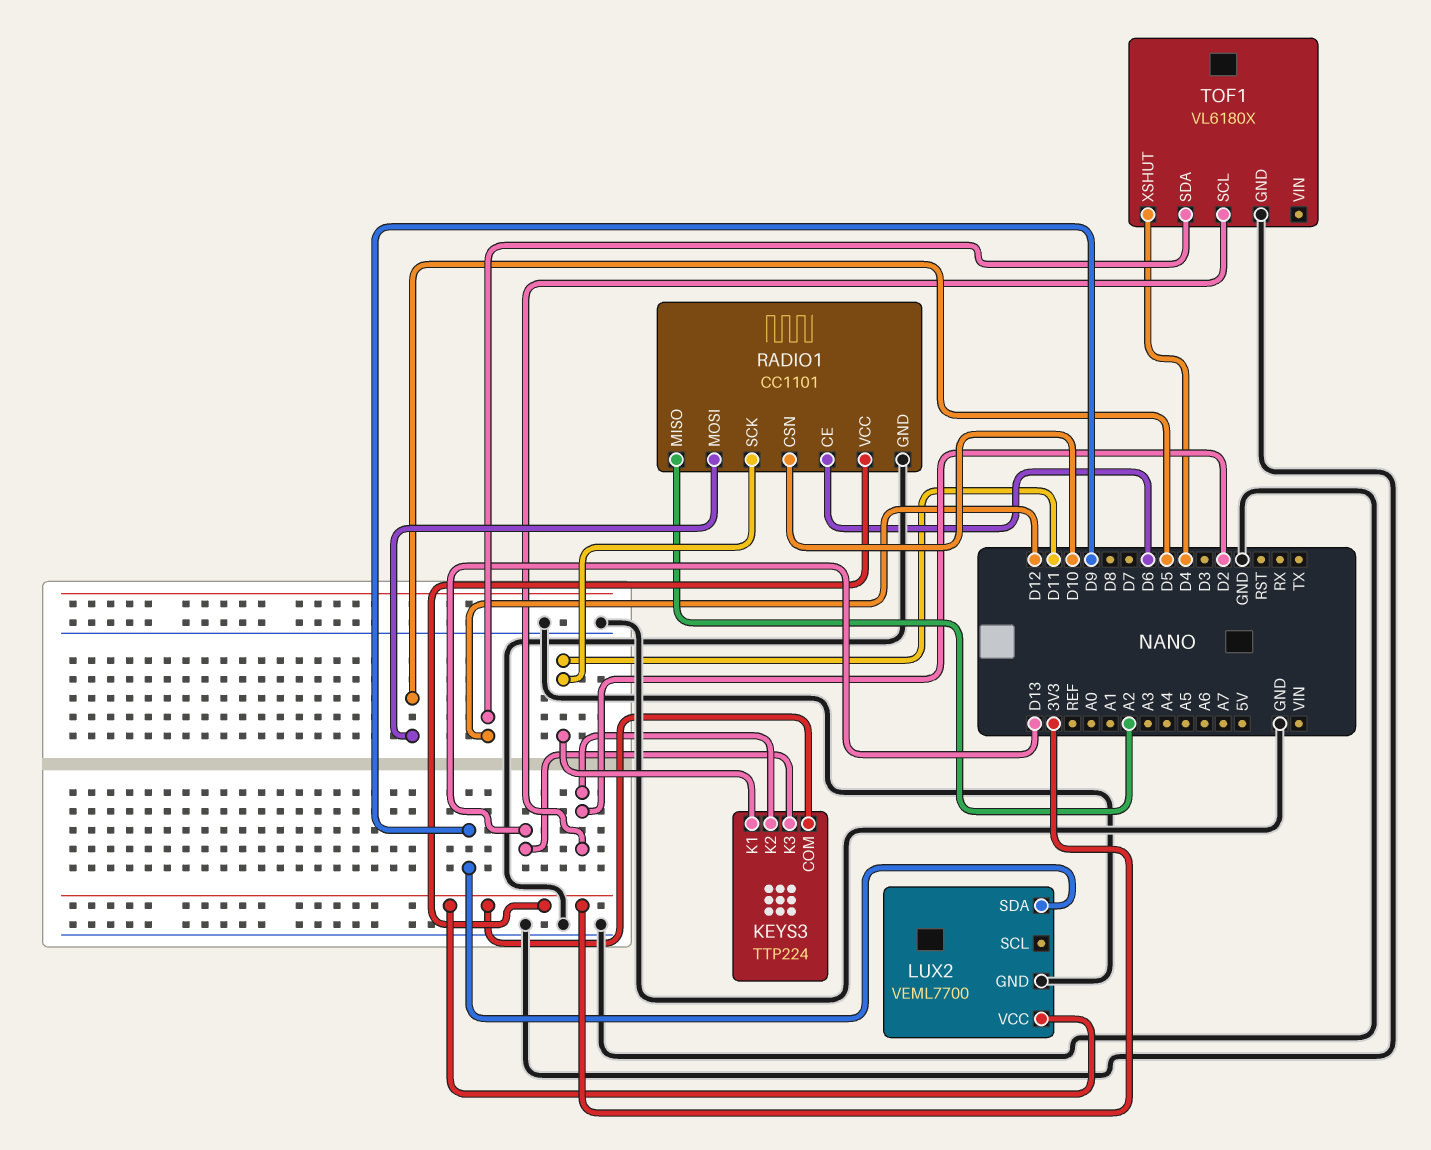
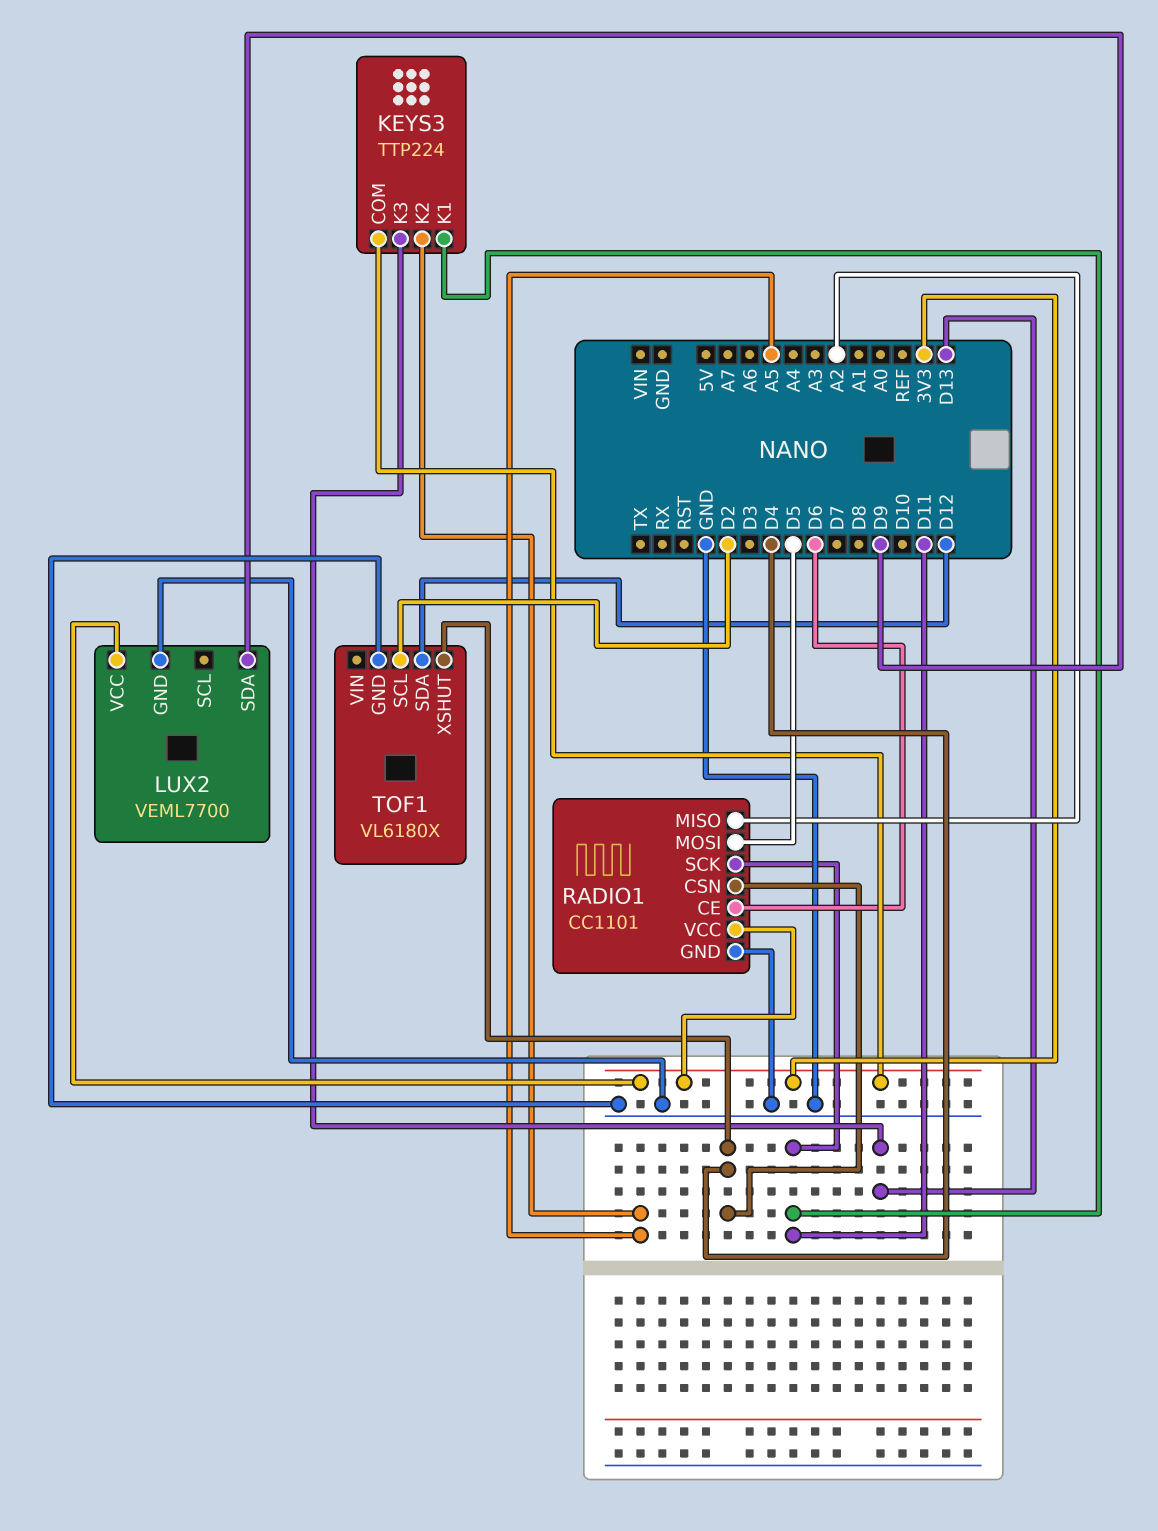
KEYS3 pin K2: D2 -> A5
RADIO1 pin CSN: D10 -> D4

